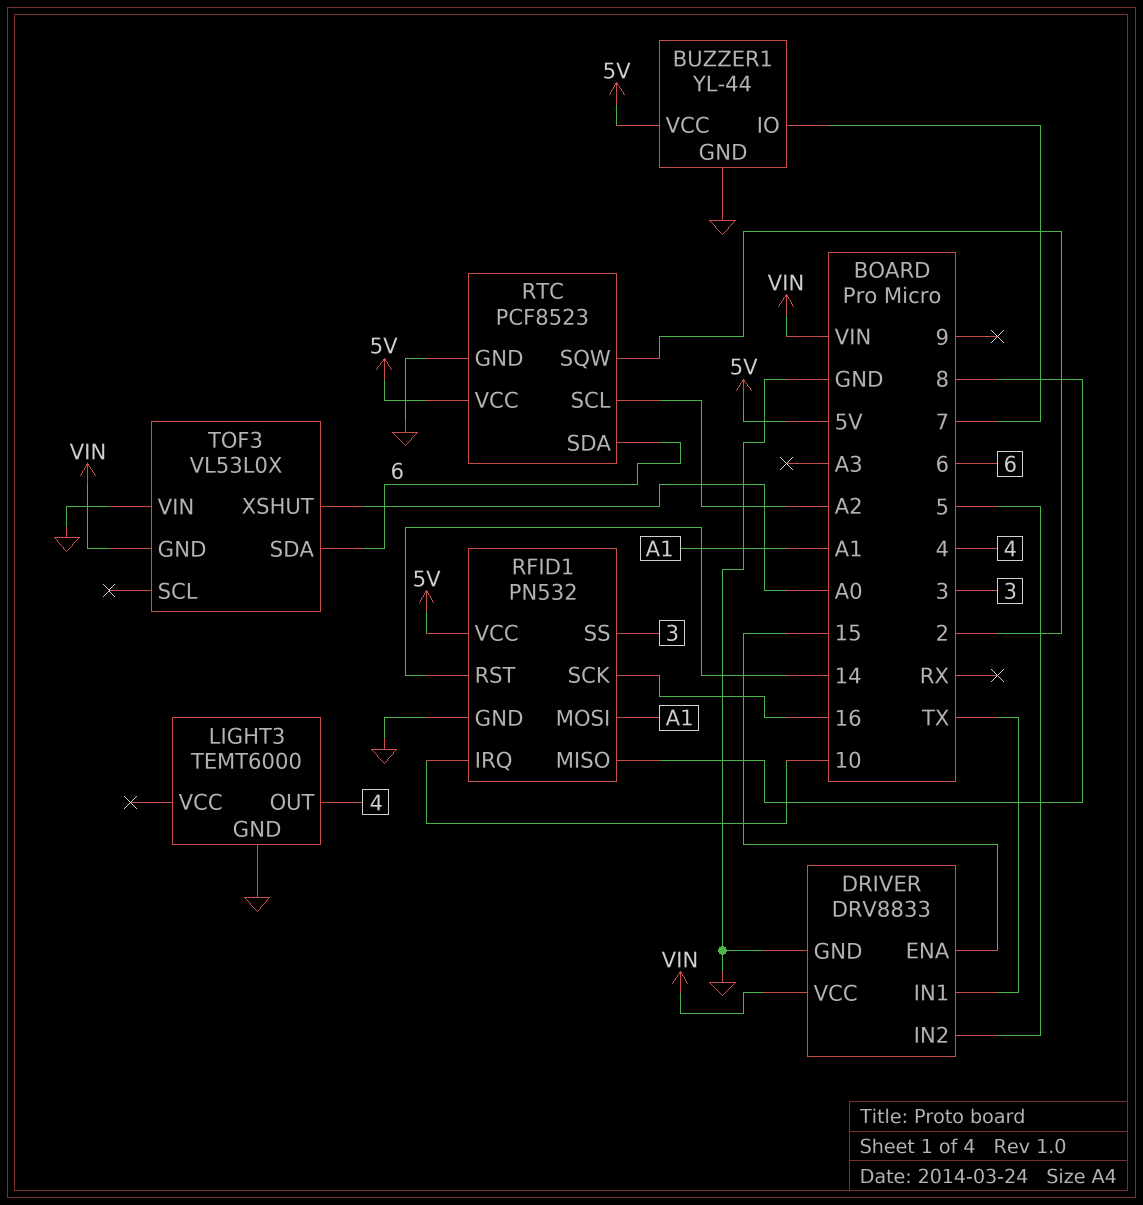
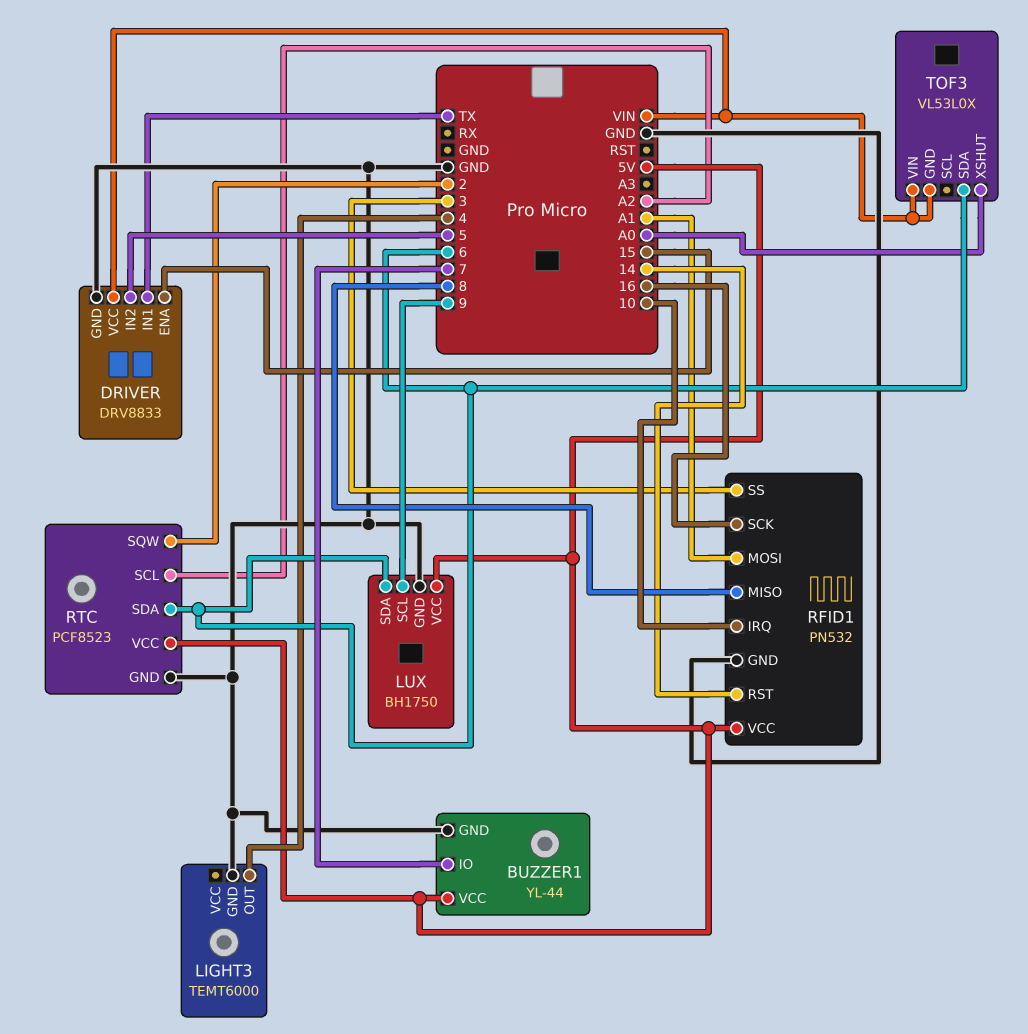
LUX: none -> BH1750
LUX pin GND: none -> GND
LUX pin SCL: none -> 9
LUX pin SDA: none -> 6
LUX pin VCC: none -> 5V
TOF3 pin VIN: GND -> VIN

